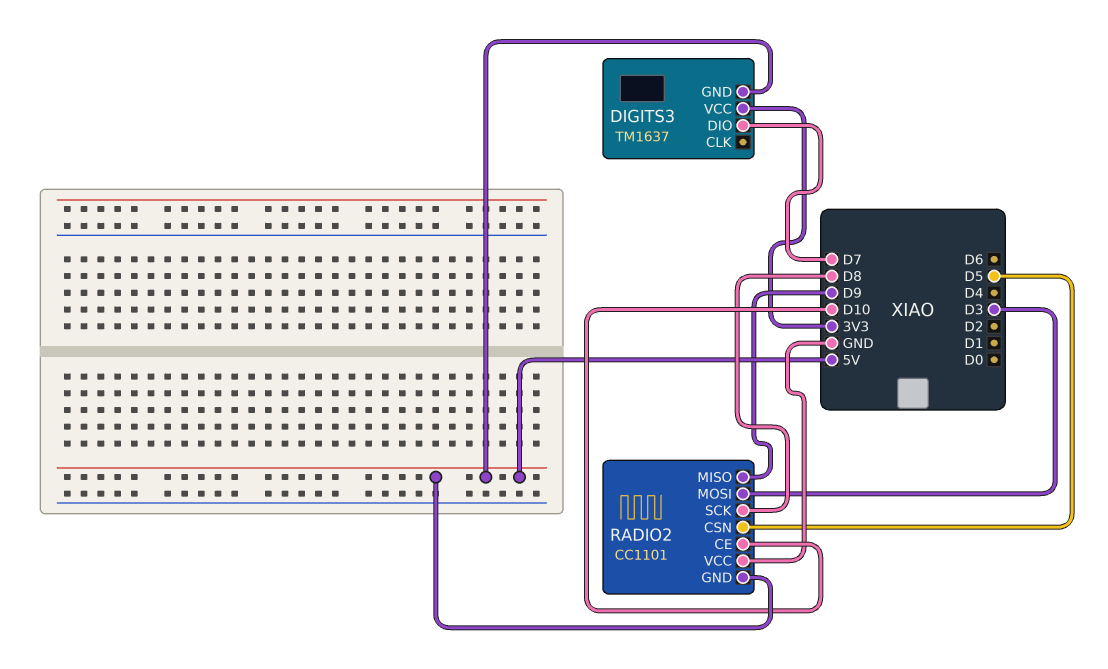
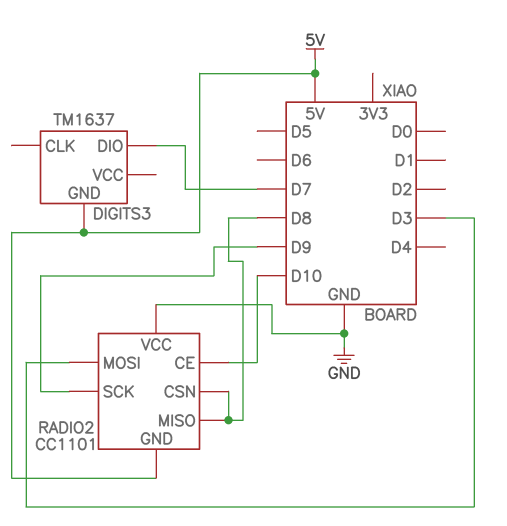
DIGITS3 pin VCC: 3V3 -> none
RADIO2 pin CSN: D5 -> D8
RADIO2 pin MISO: D9 -> D8
RADIO2 pin SCK: D8 -> D9

